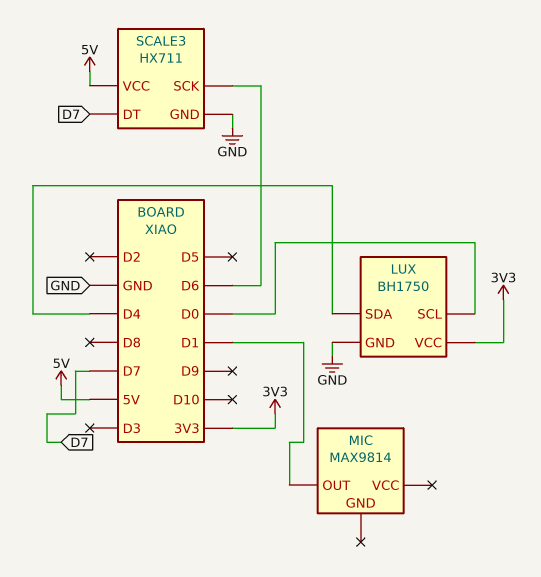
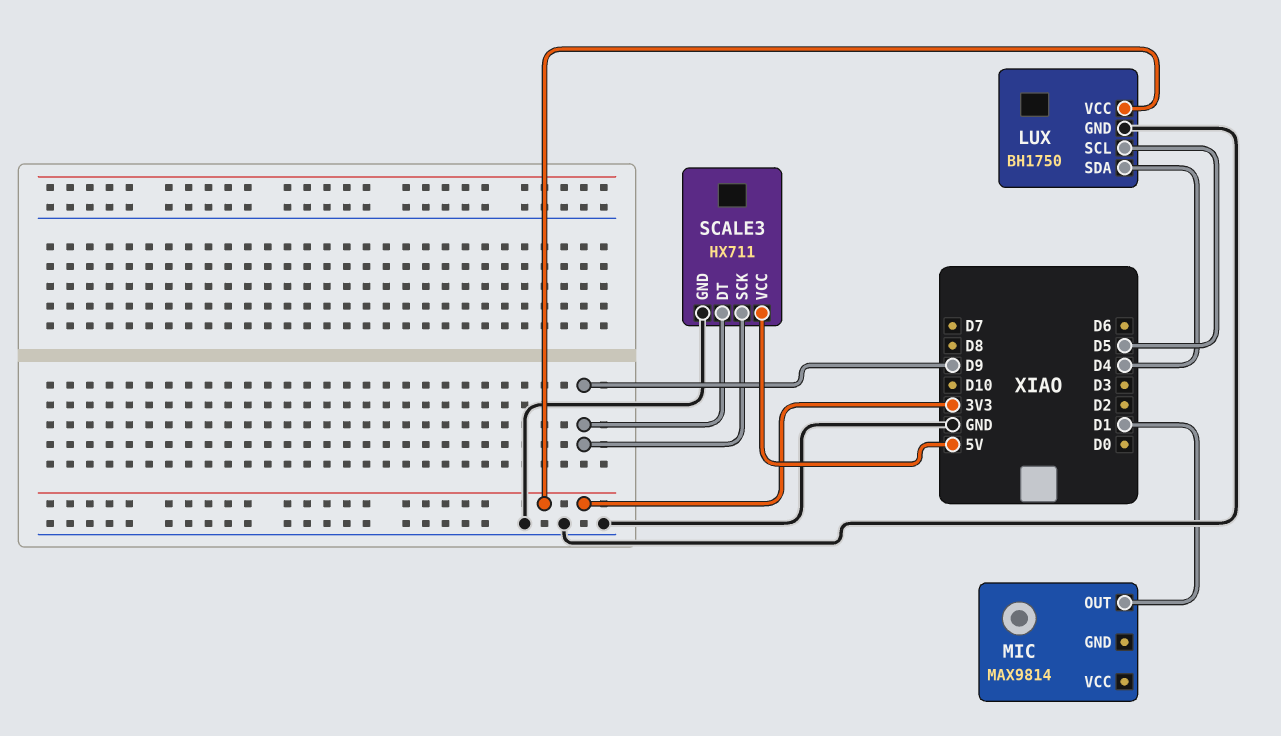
LUX pin SCL: D0 -> D5
SCALE3 pin DT: D7 -> D9
SCALE3 pin SCK: D6 -> D9

